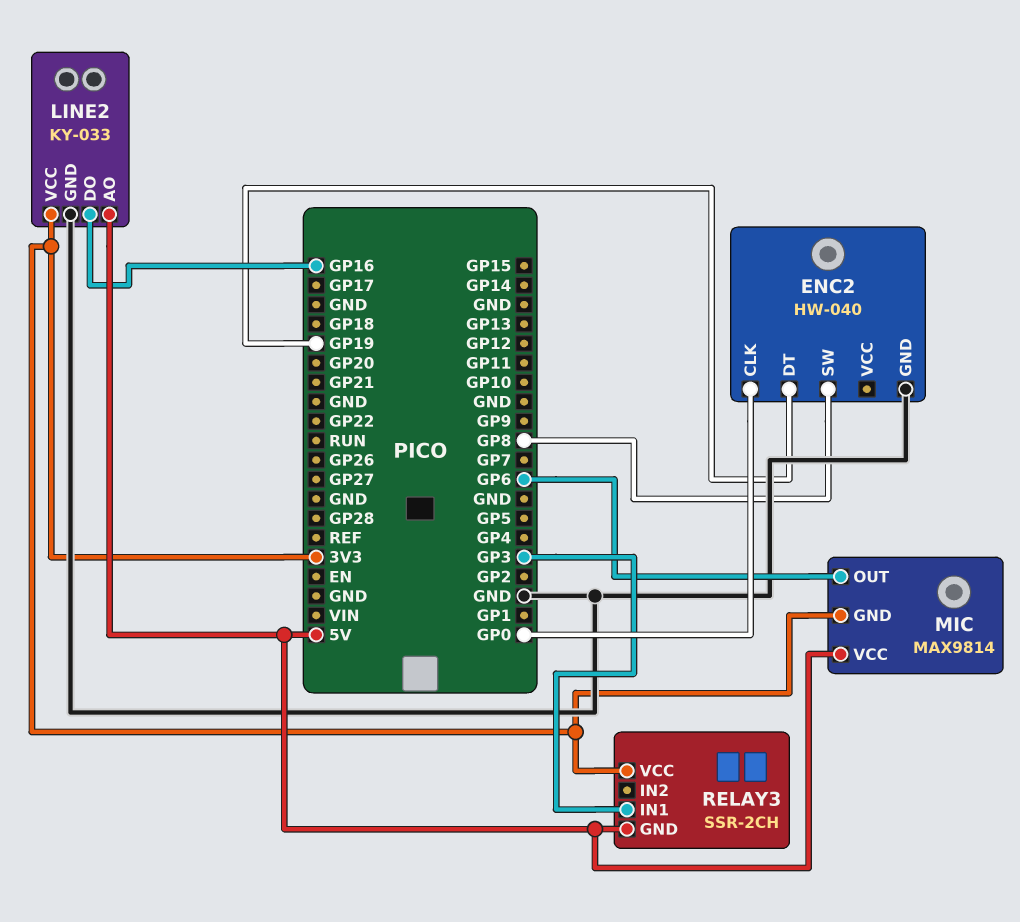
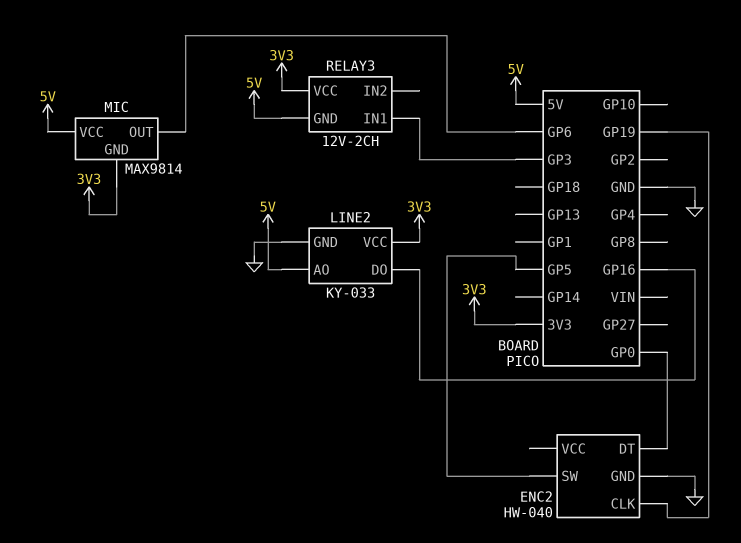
ENC2 pin CLK: GP0 -> GP19
ENC2 pin DT: GP19 -> GP0
ENC2 pin SW: GP8 -> GP5
RELAY3: SSR-2CH -> 12V-2CH

